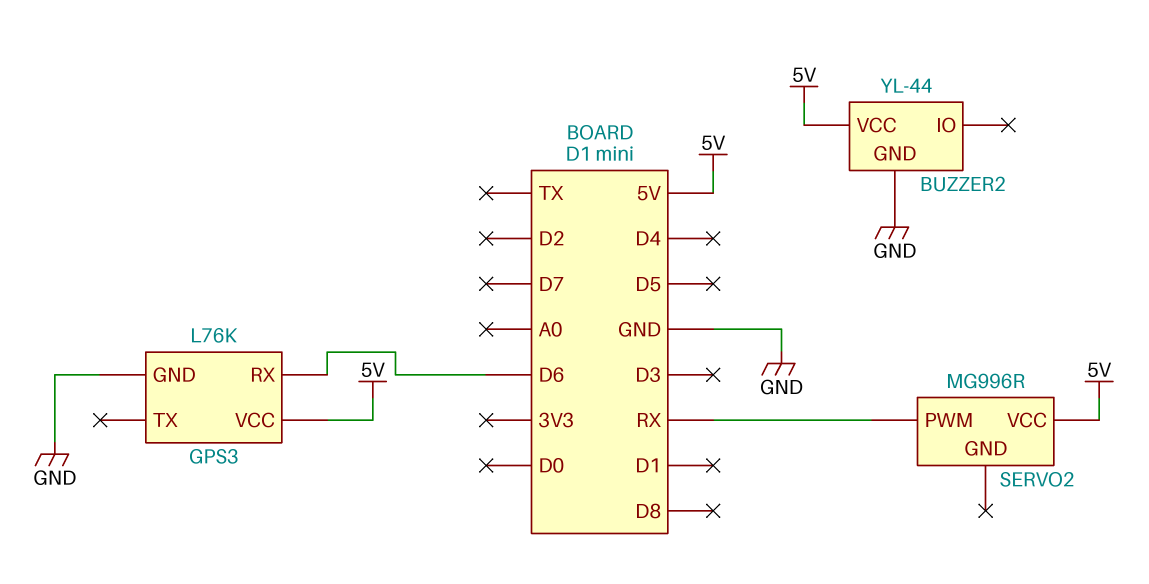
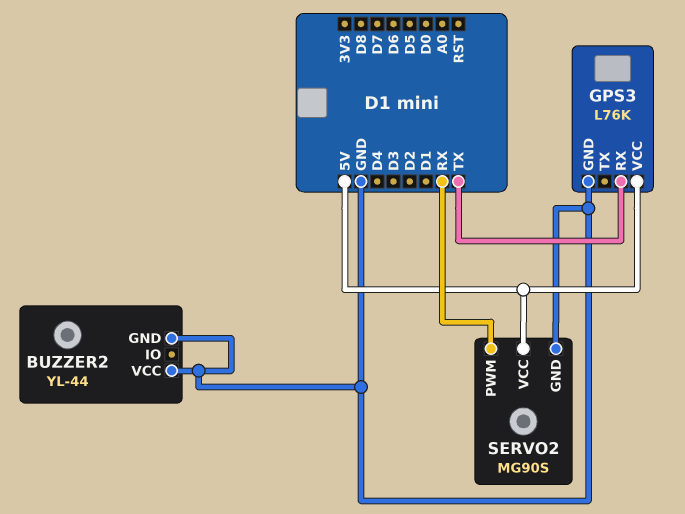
BUZZER2 pin VCC: 5V -> GND
GPS3 pin RX: D6 -> TX
SERVO2: MG996R -> MG90S
SERVO2 pin GND: none -> GND

